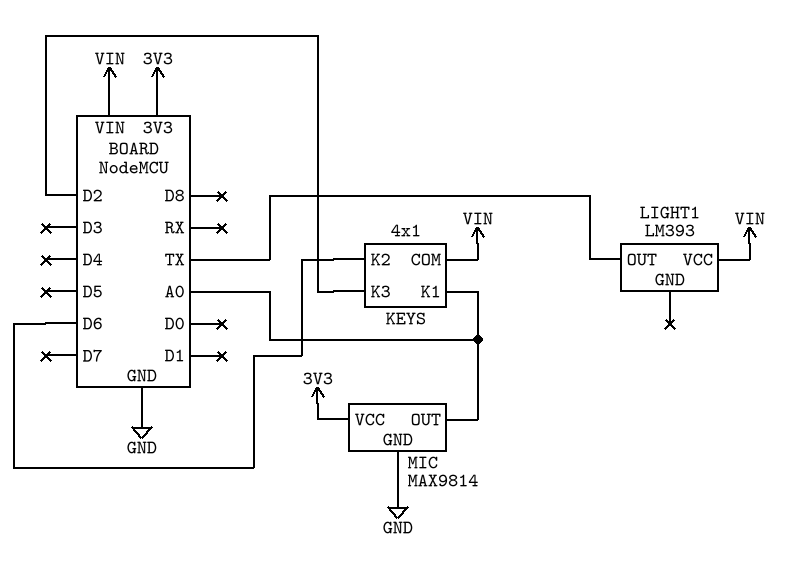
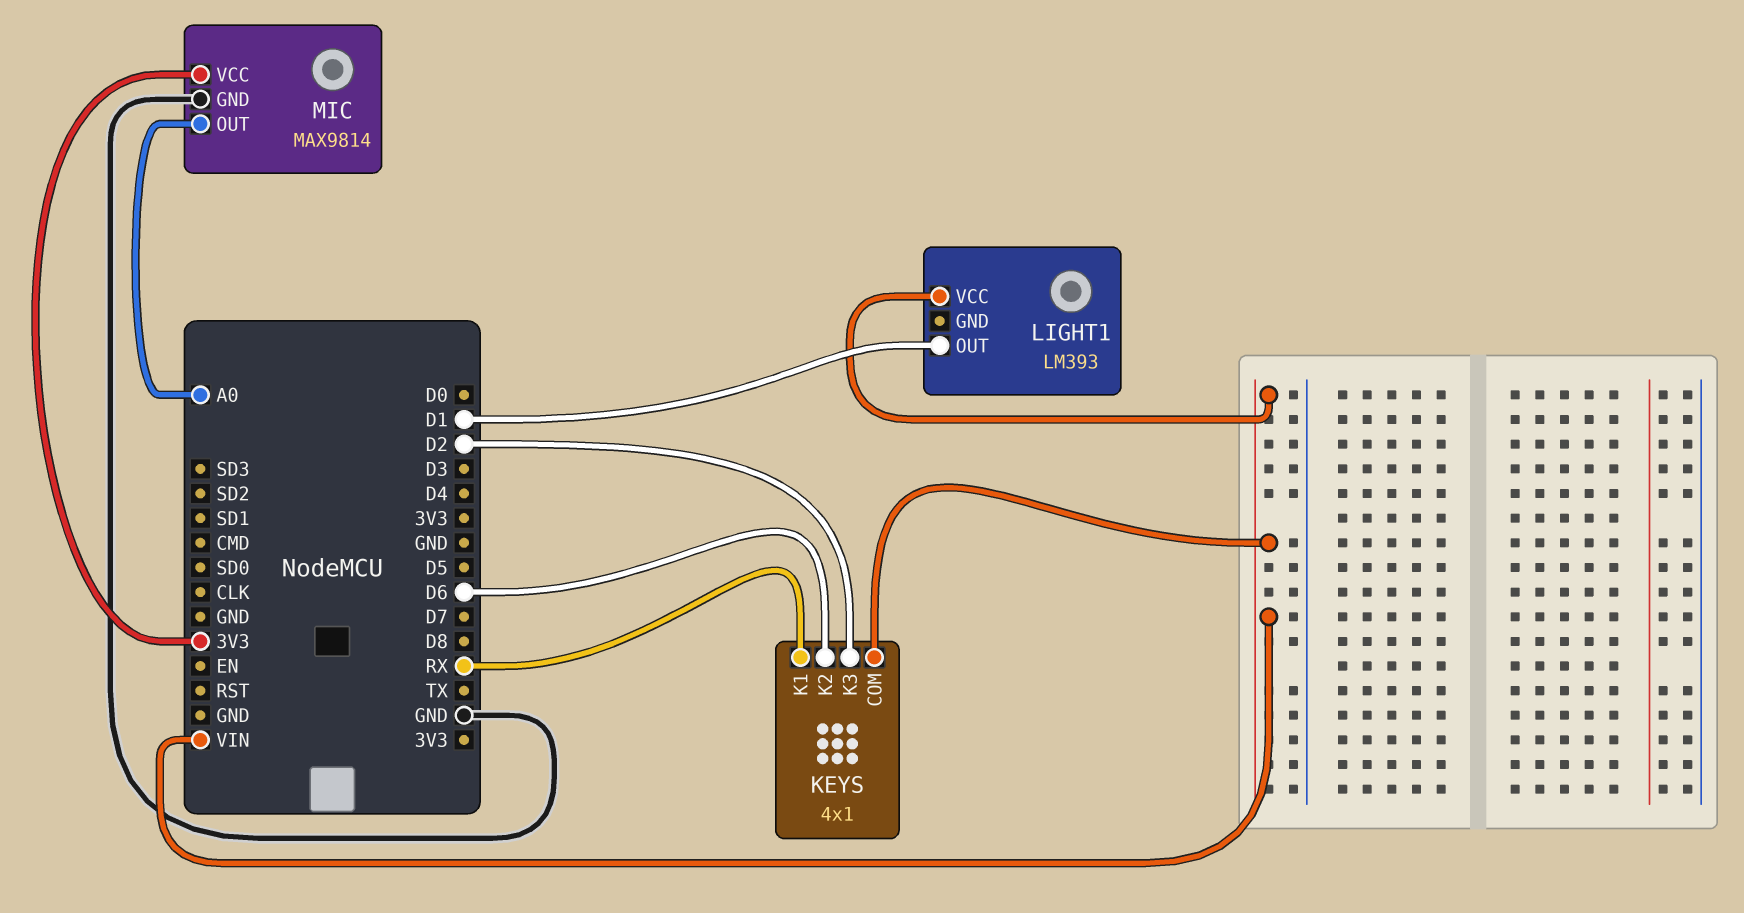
KEYS pin K1: A0 -> RX
LIGHT1 pin OUT: TX -> D1

